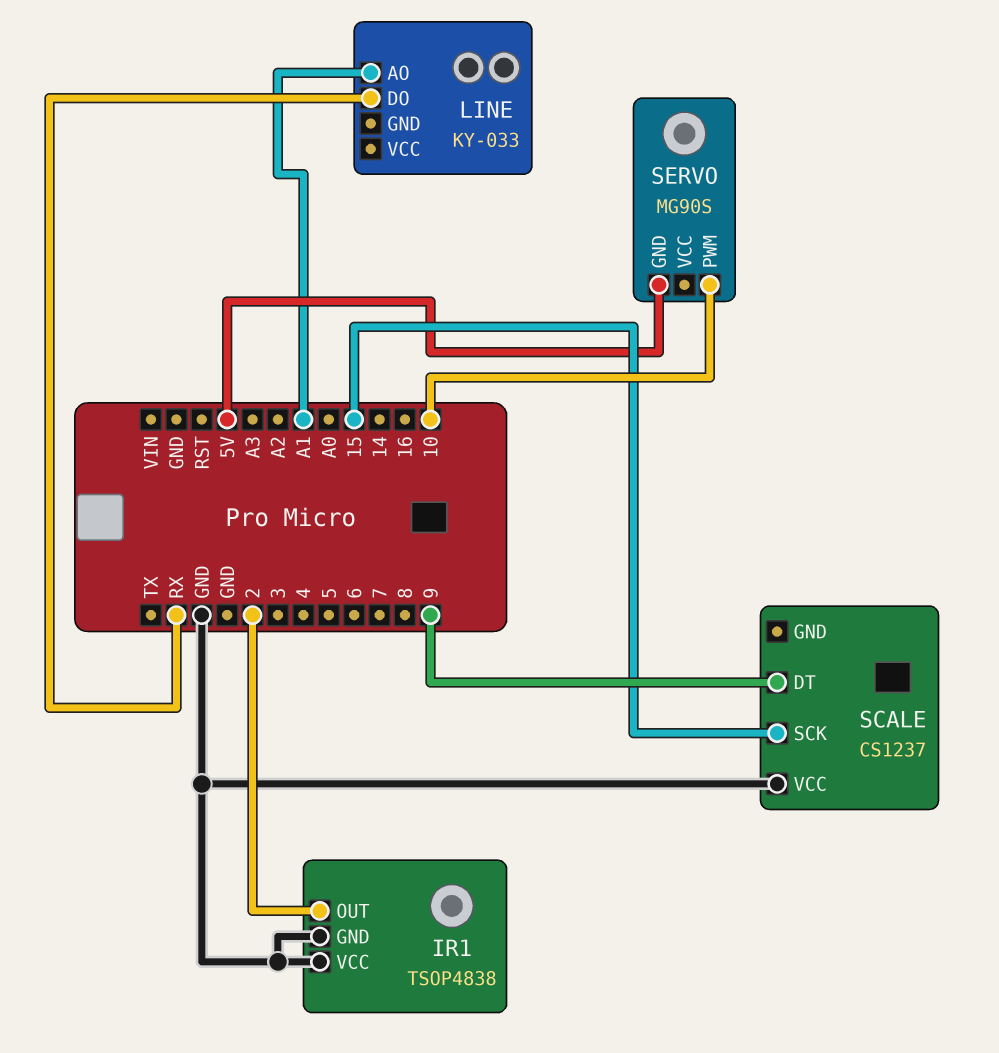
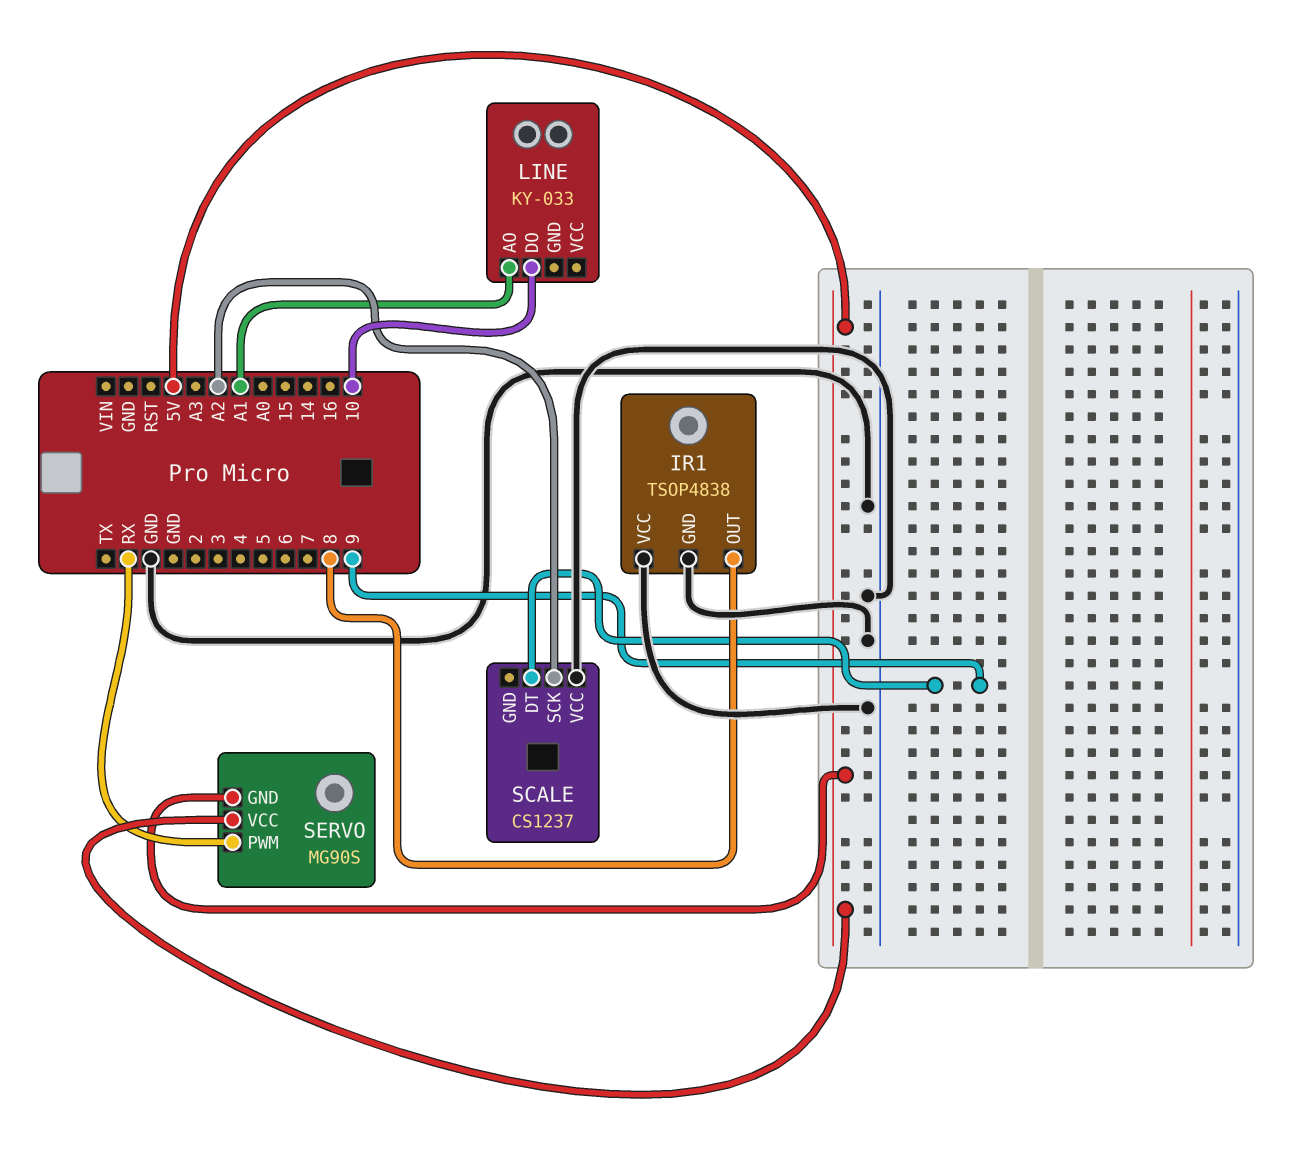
IR1 pin OUT: 2 -> 8
LINE pin DO: RX -> 10
SCALE pin SCK: 15 -> A2
SERVO pin PWM: 10 -> RX
SERVO pin VCC: none -> 5V

